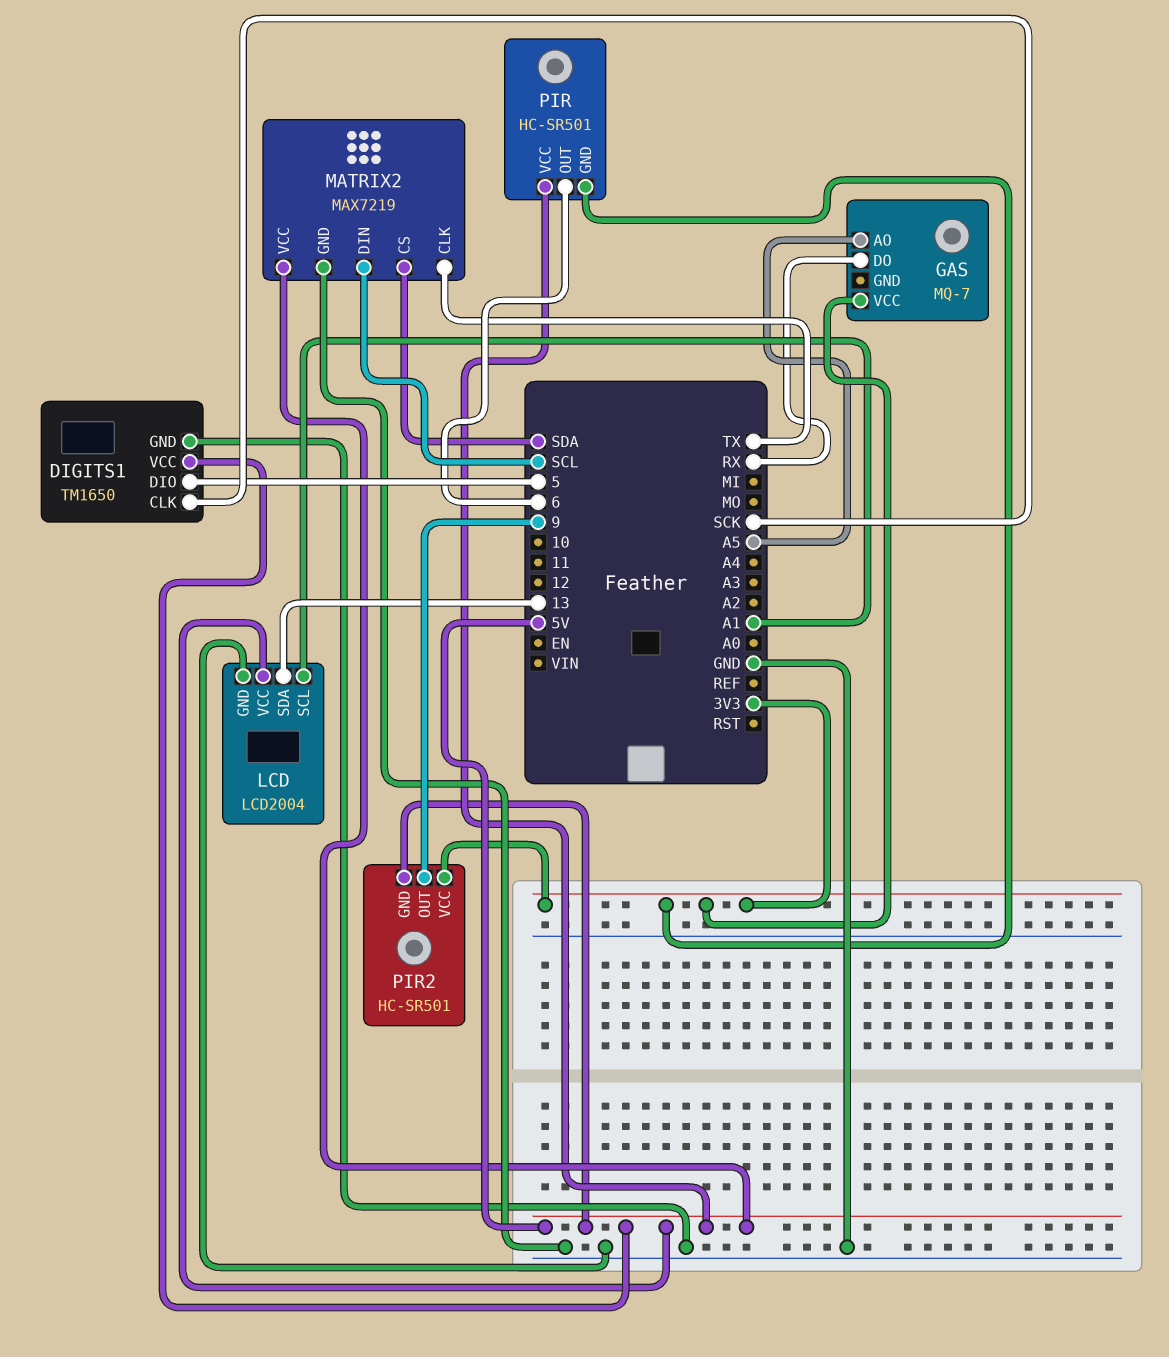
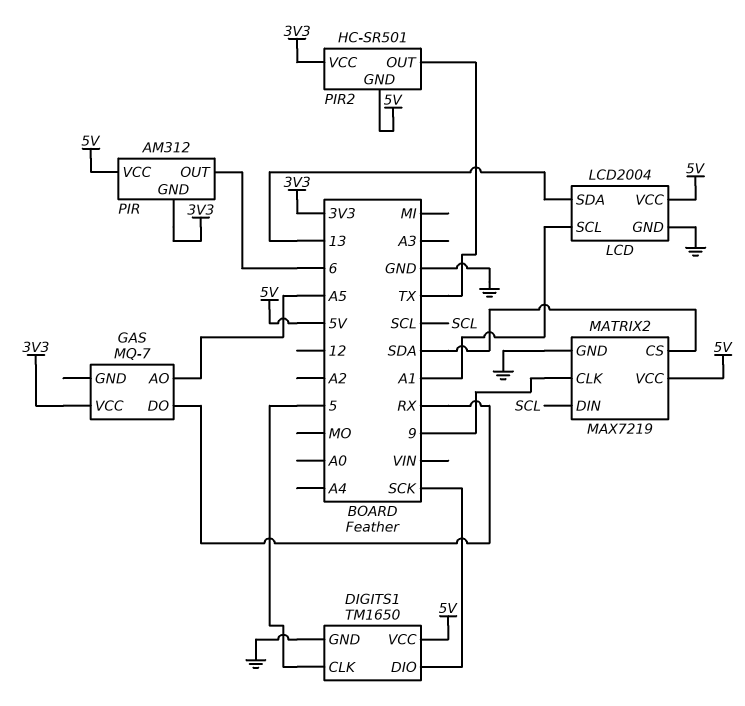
DIGITS1 pin CLK: SCK -> 5
DIGITS1 pin DIO: 5 -> SCK
MATRIX2 pin CLK: TX -> 9
PIR: HC-SR501 -> AM312
PIR2 pin OUT: 9 -> TX

